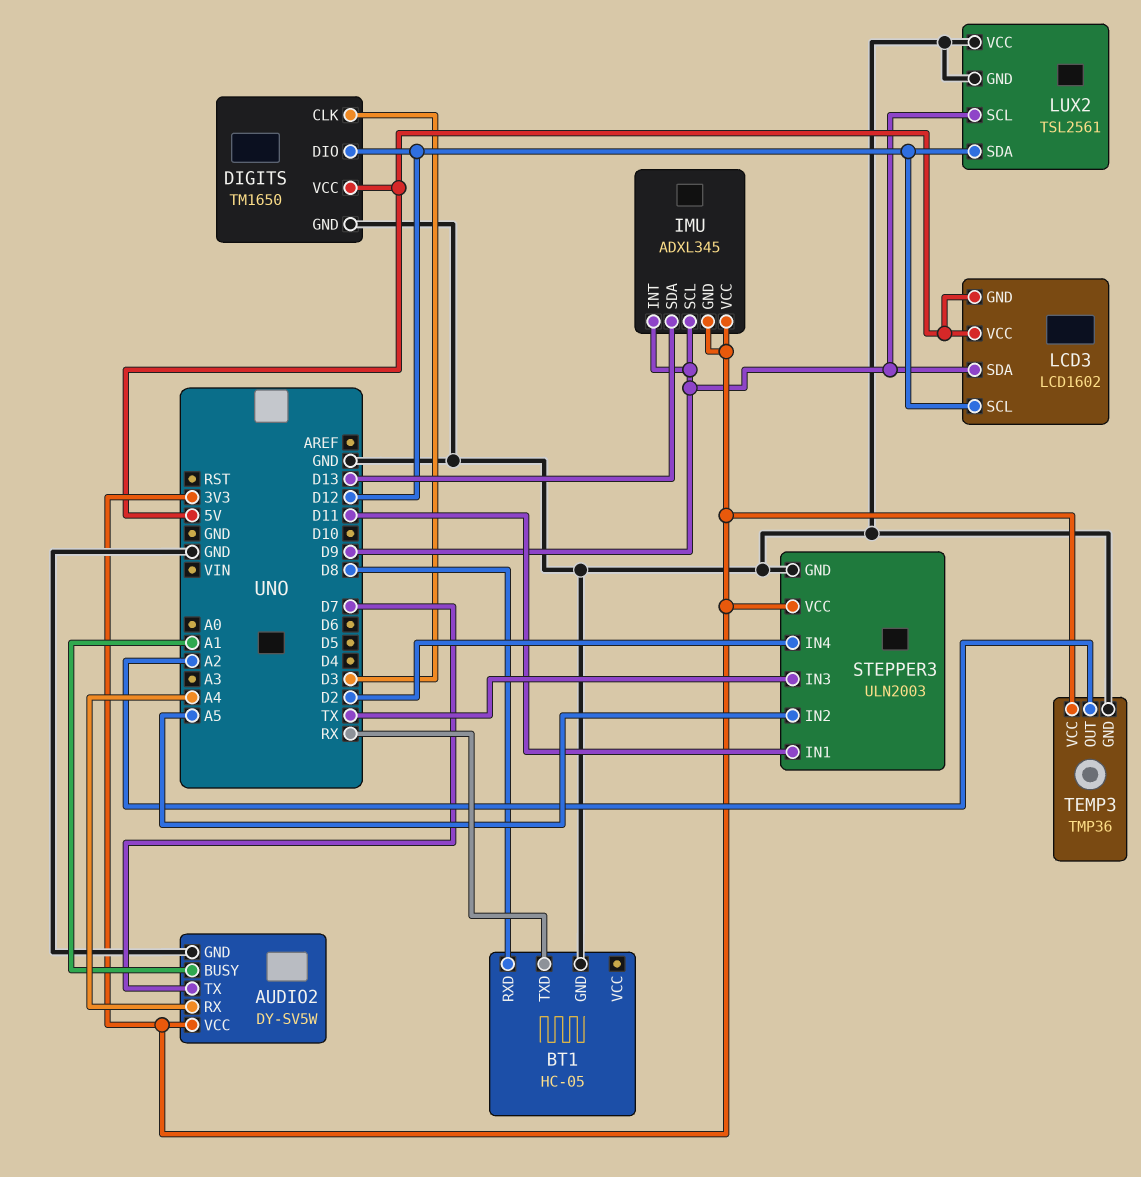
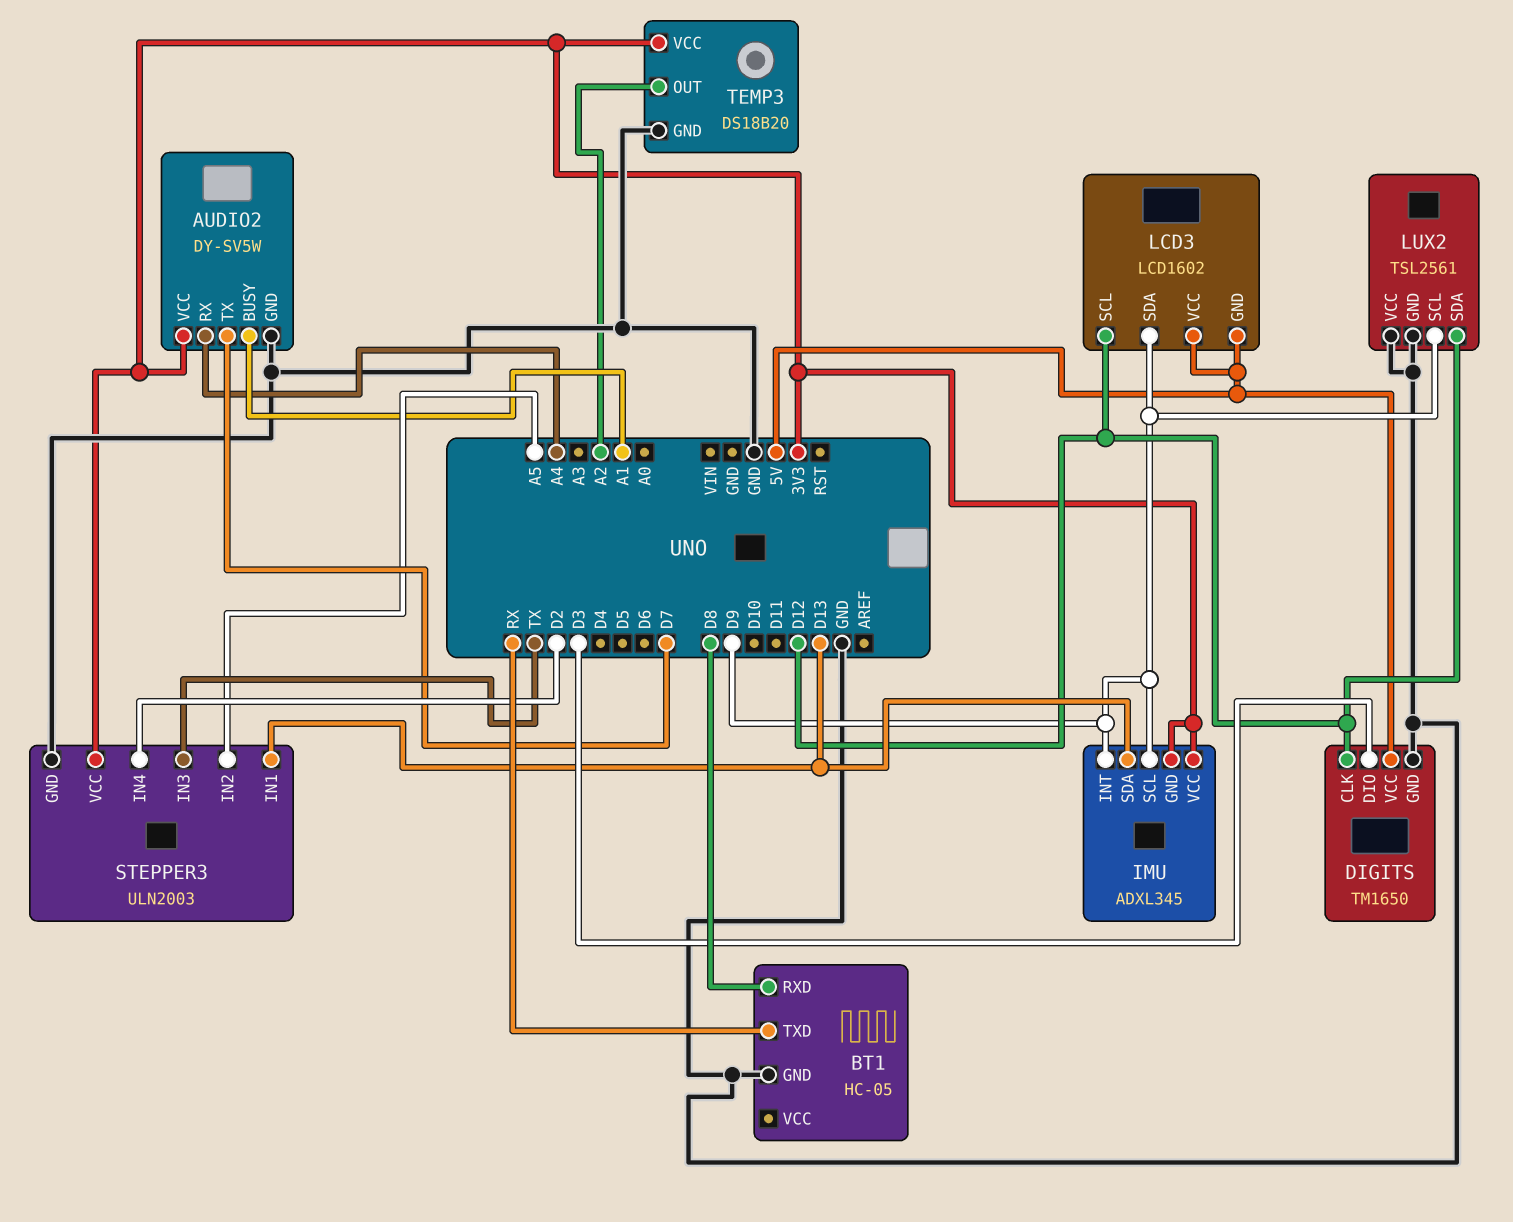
DIGITS pin CLK: D3 -> D12
DIGITS pin DIO: D12 -> D3
STEPPER3 pin IN1: D11 -> D13
TEMP3: TMP36 -> DS18B20

